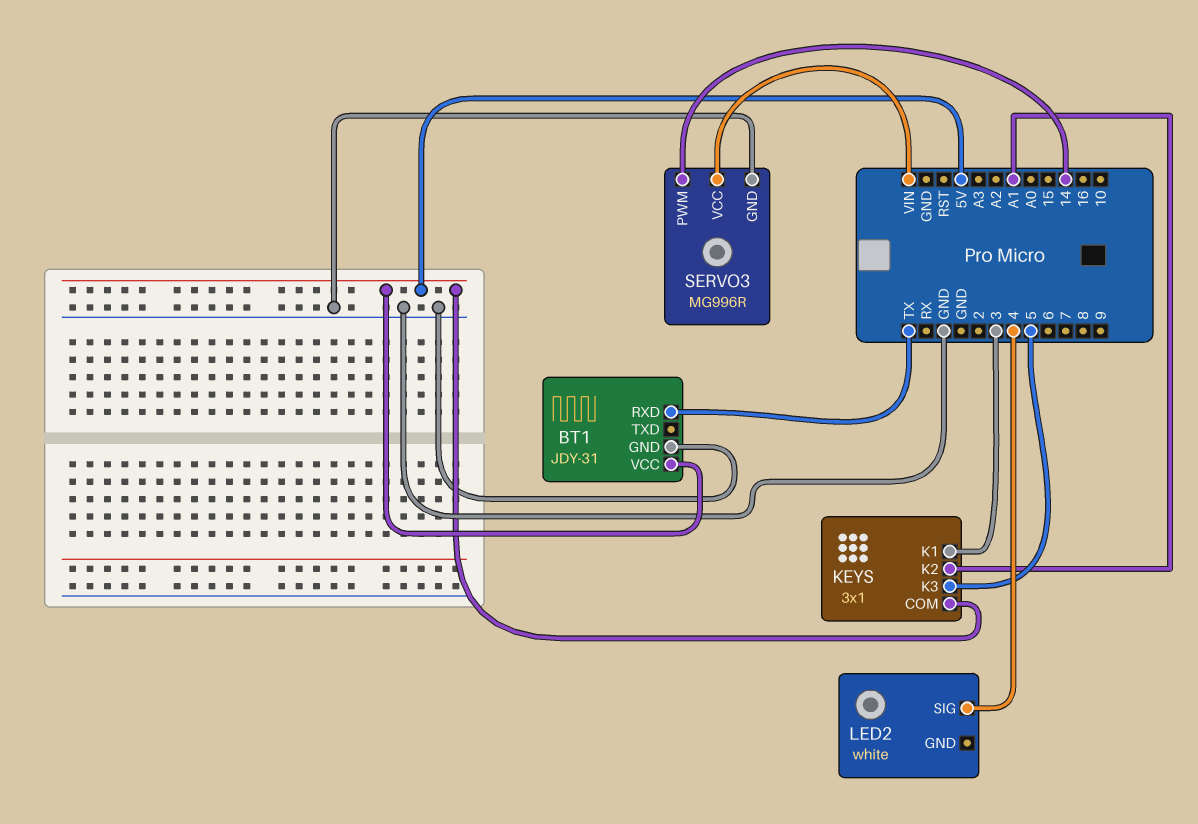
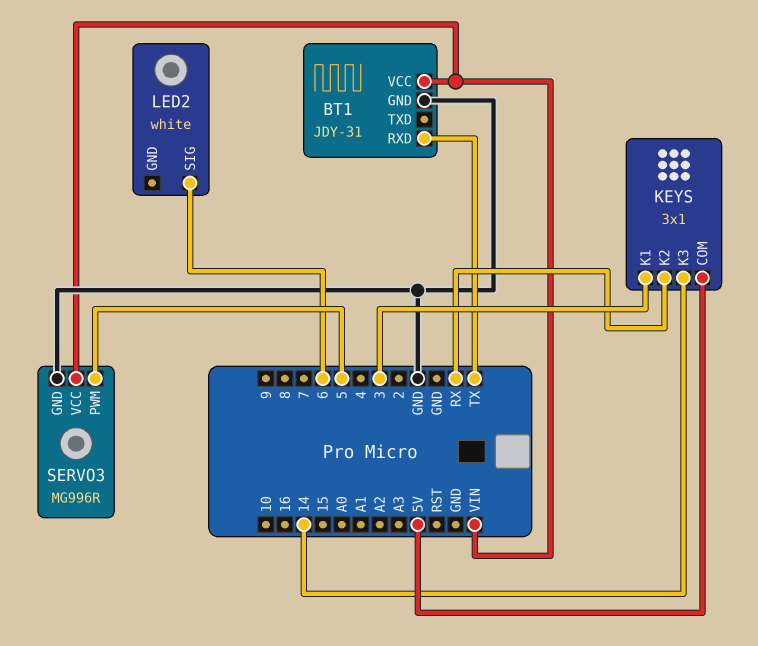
BT1 pin VCC: 5V -> VIN
KEYS pin K2: A1 -> RX
KEYS pin K3: 5 -> 14
LED2 pin SIG: 4 -> 6
SERVO3 pin PWM: 14 -> 5

